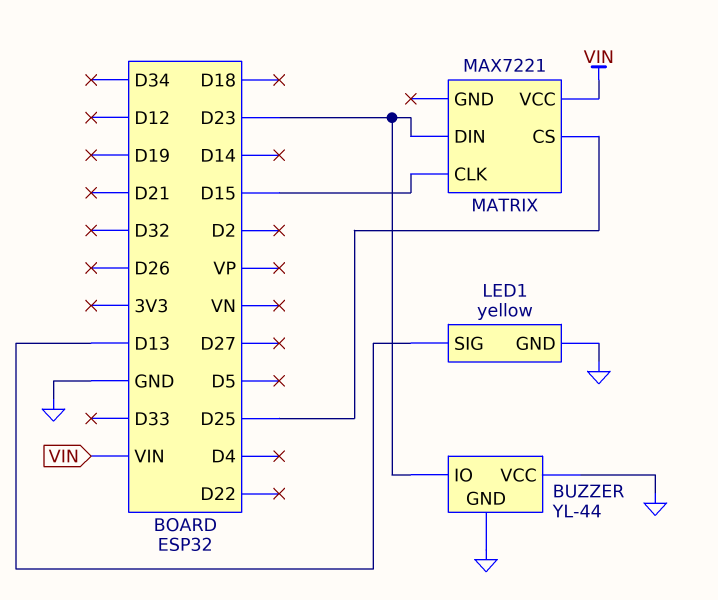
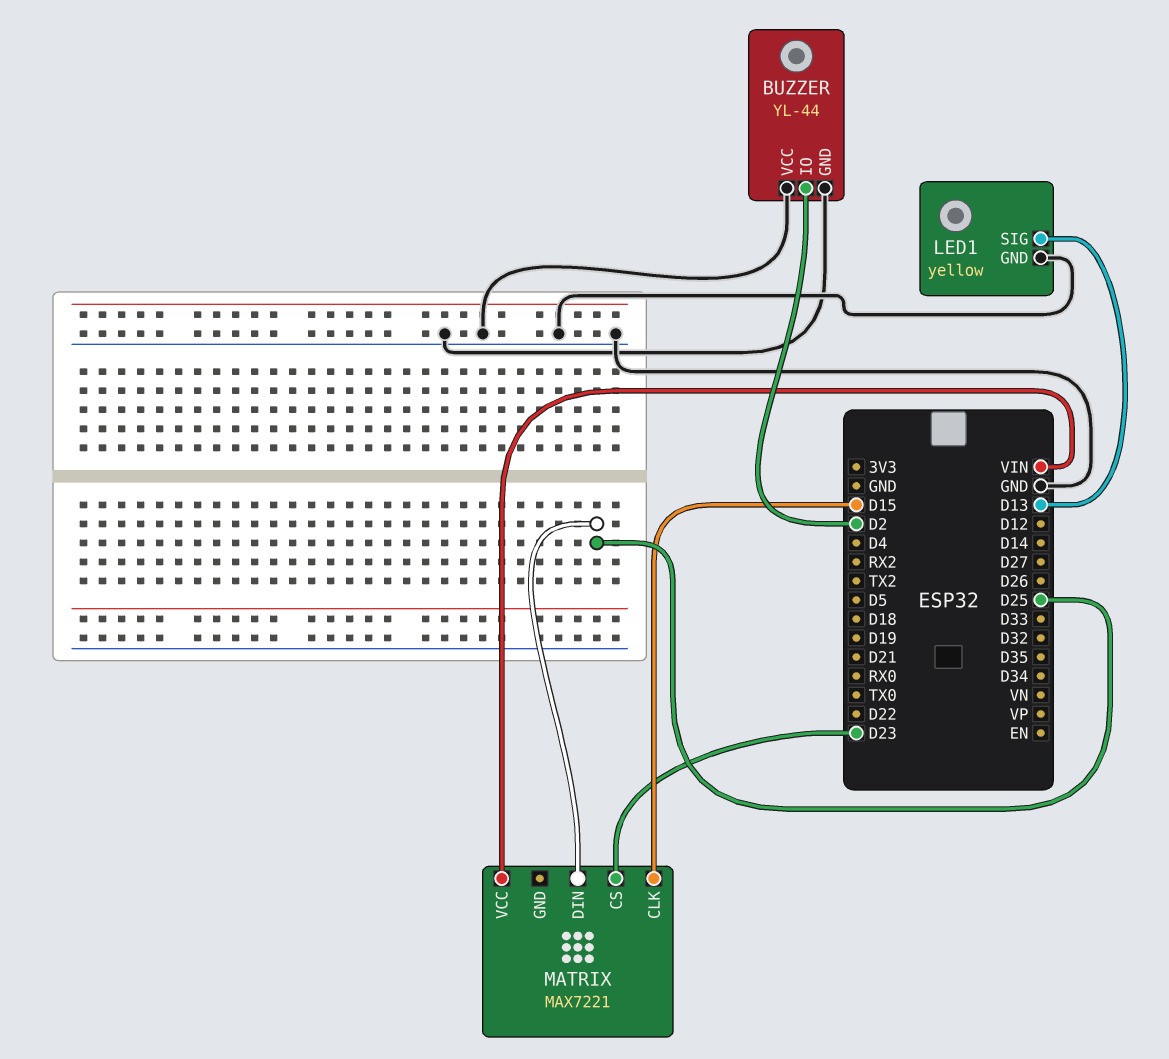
BUZZER pin IO: D23 -> D2
MATRIX pin CS: D25 -> D23
MATRIX pin DIN: D23 -> D25

